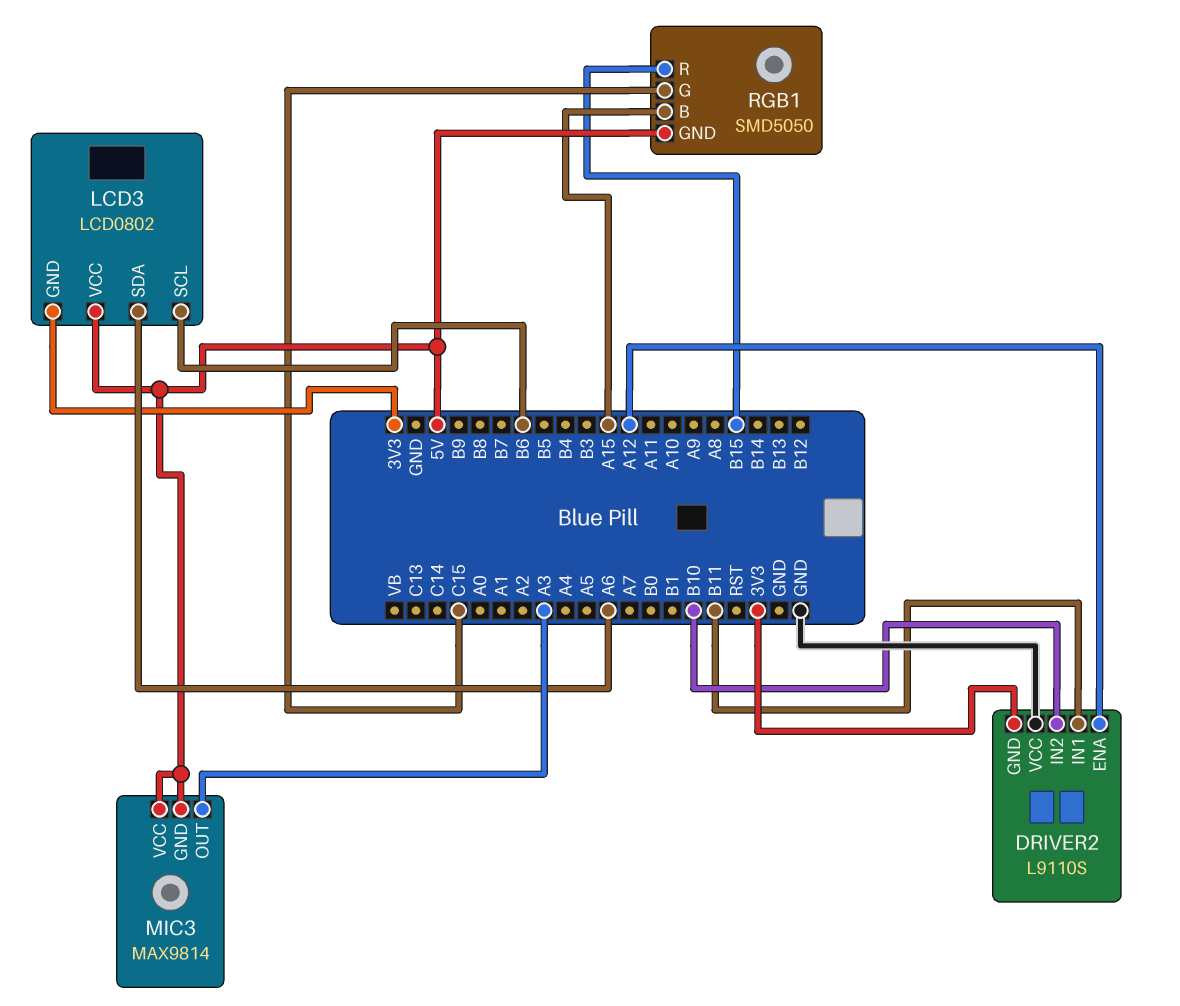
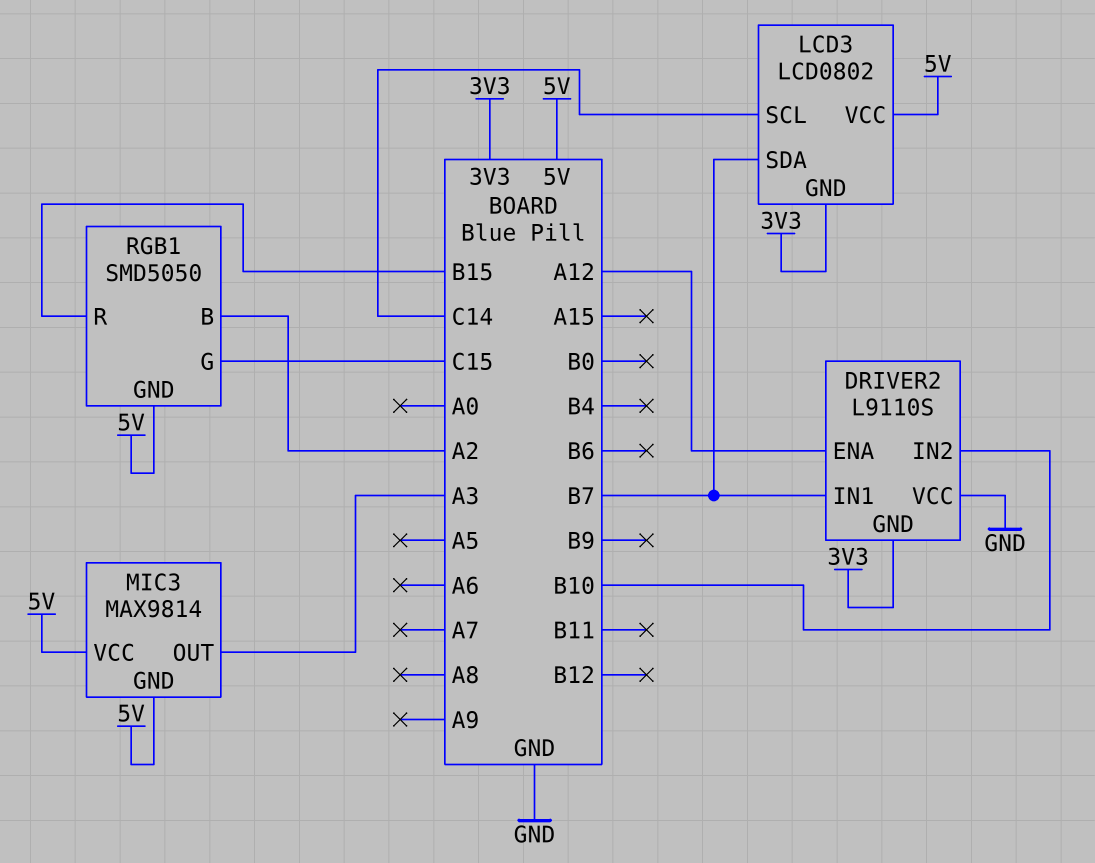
DRIVER2 pin IN1: B11 -> B7
LCD3 pin SCL: B6 -> C14
LCD3 pin SDA: A6 -> B7
RGB1 pin B: A15 -> A2

